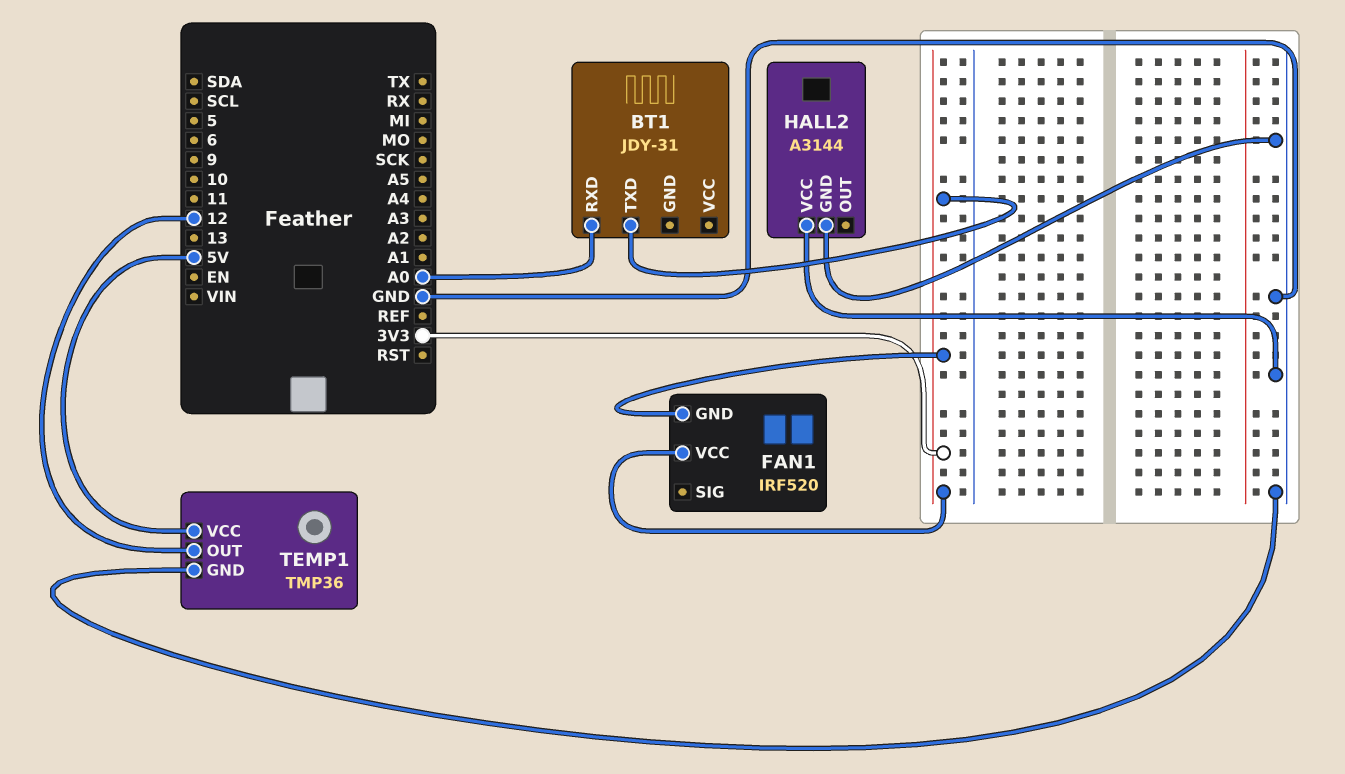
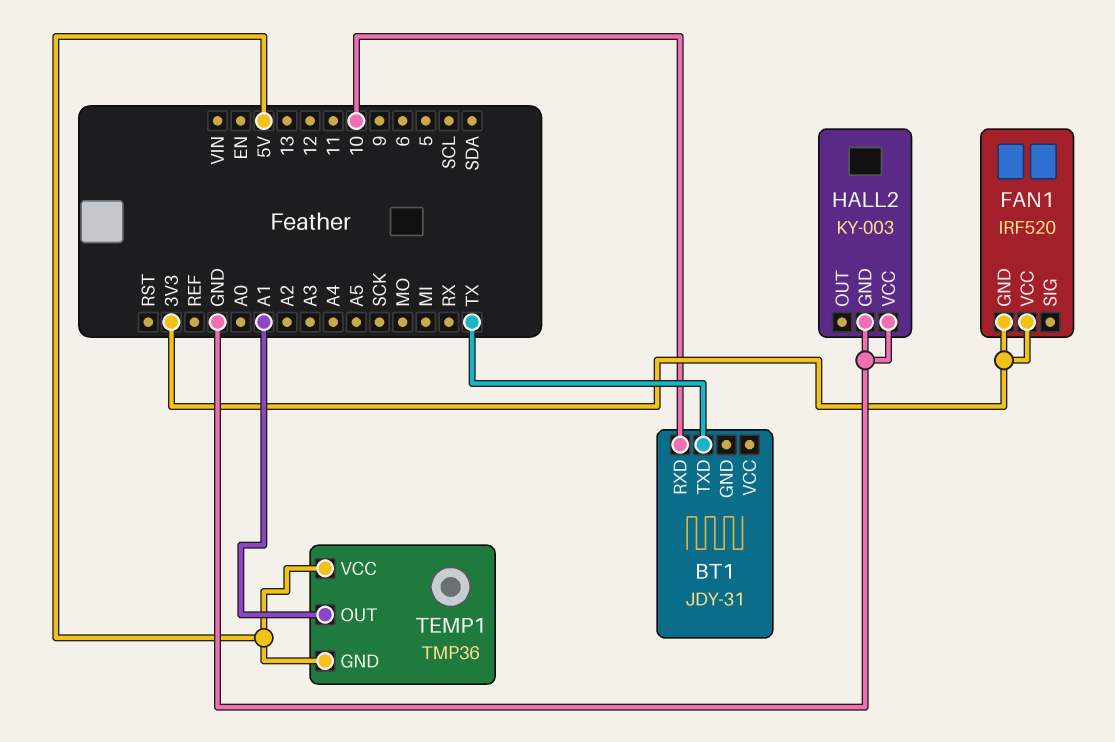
BT1 pin RXD: A0 -> 10
BT1 pin TXD: 3V3 -> TX
HALL2: A3144 -> KY-003
TEMP1 pin GND: GND -> 5V
TEMP1 pin OUT: 12 -> A1

